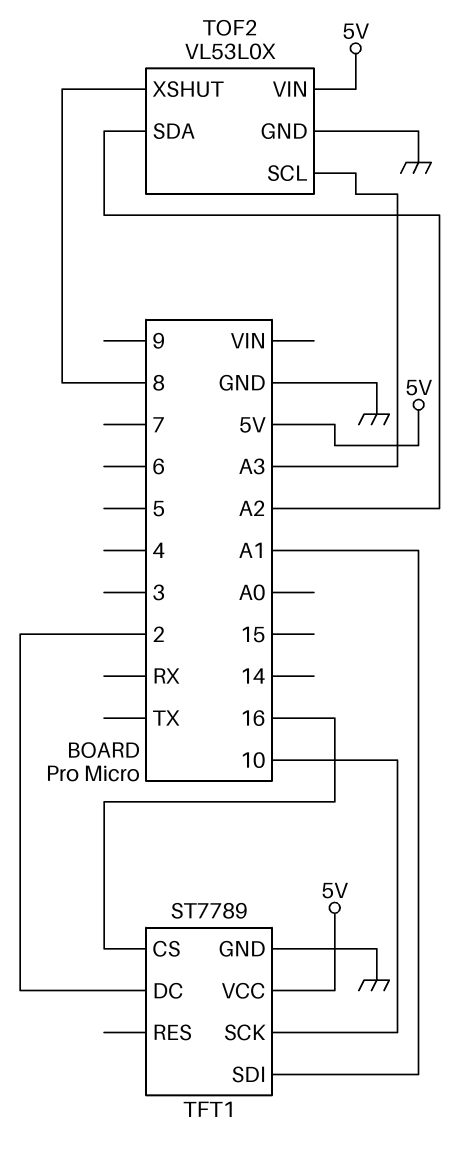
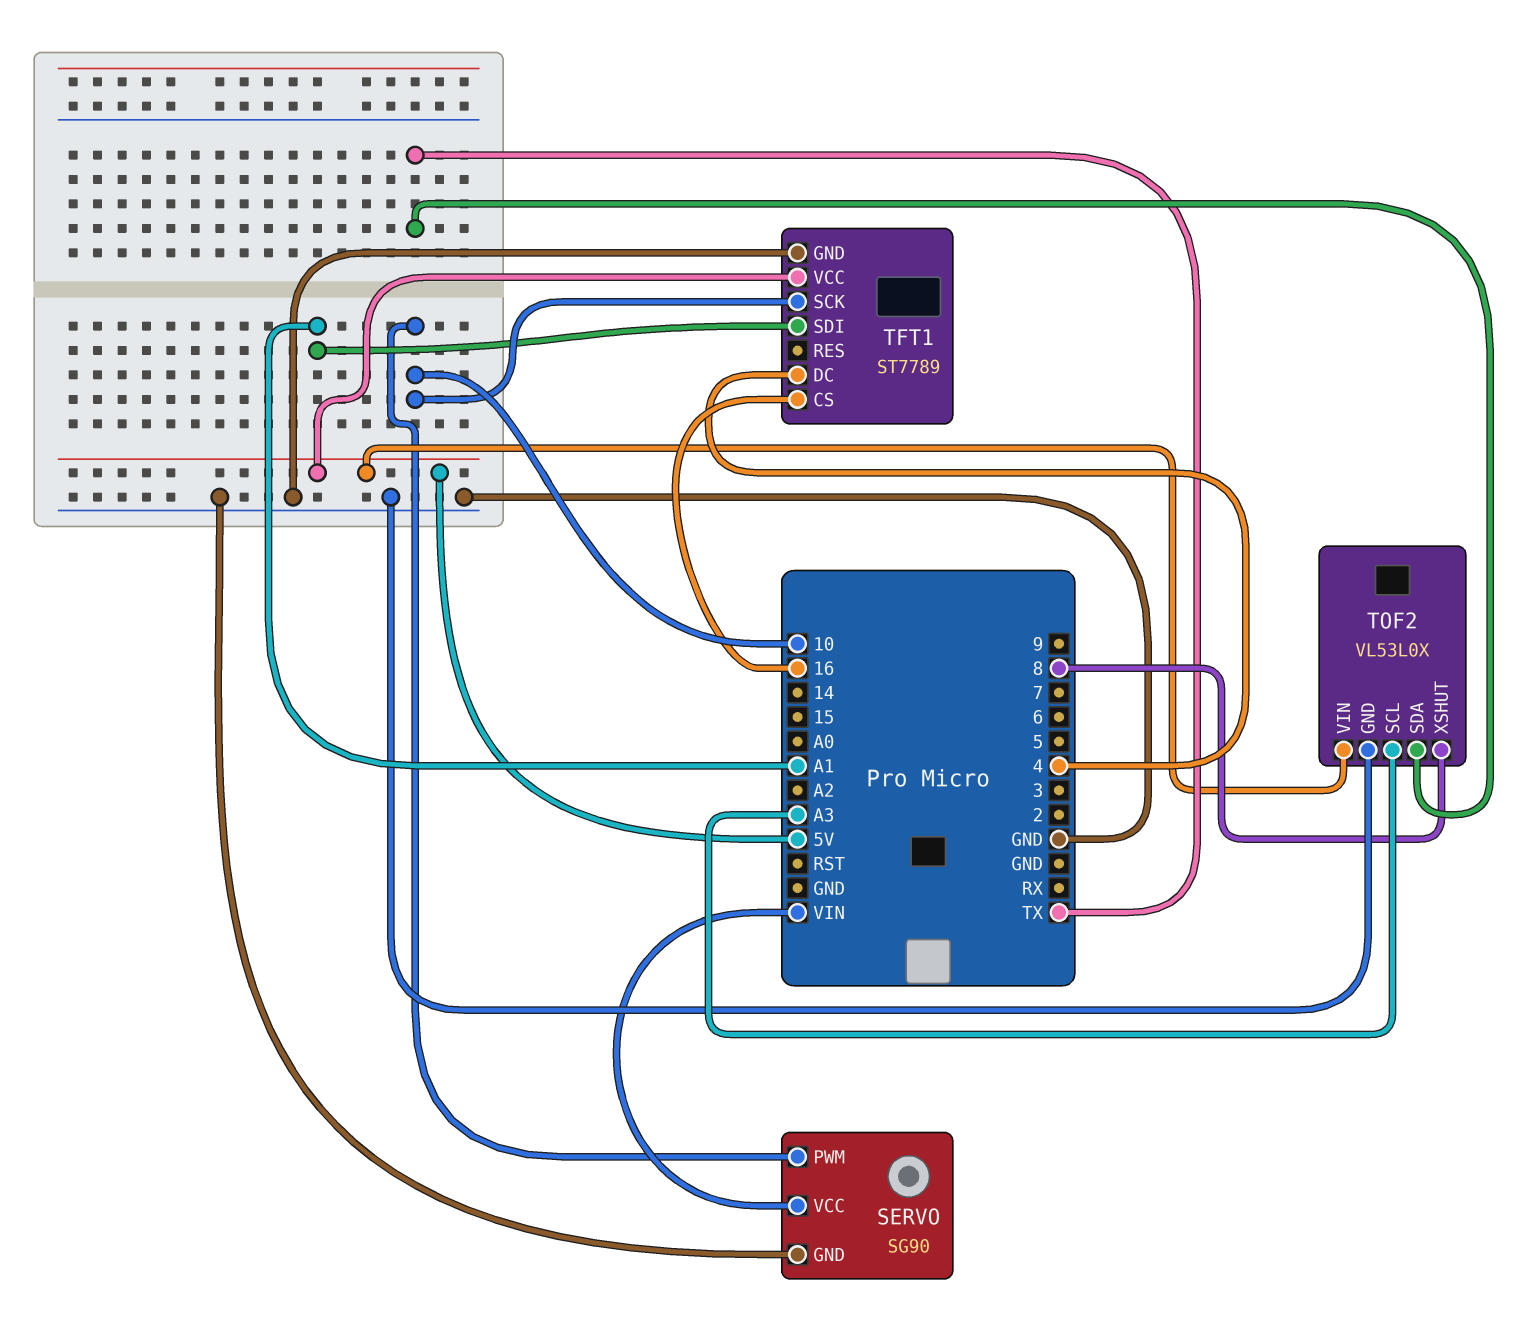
SERVO: none -> SG90
SERVO pin GND: none -> GND
SERVO pin PWM: none -> 10
SERVO pin VCC: none -> VIN
TFT1 pin DC: 2 -> 4
TOF2 pin SDA: A2 -> TX

